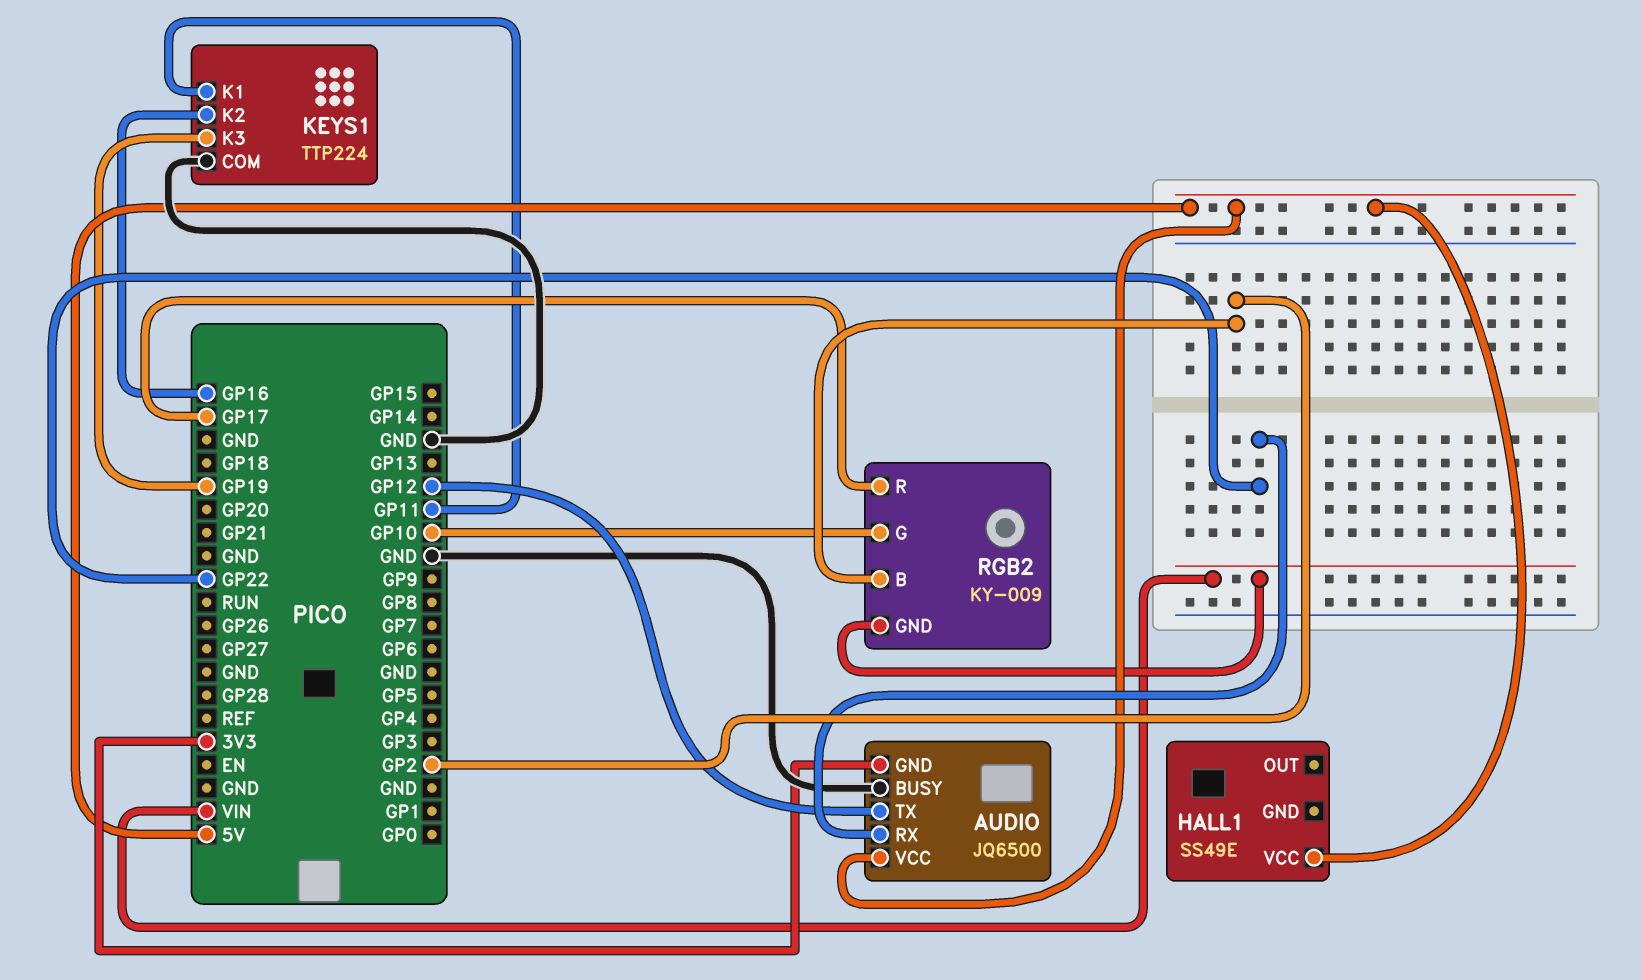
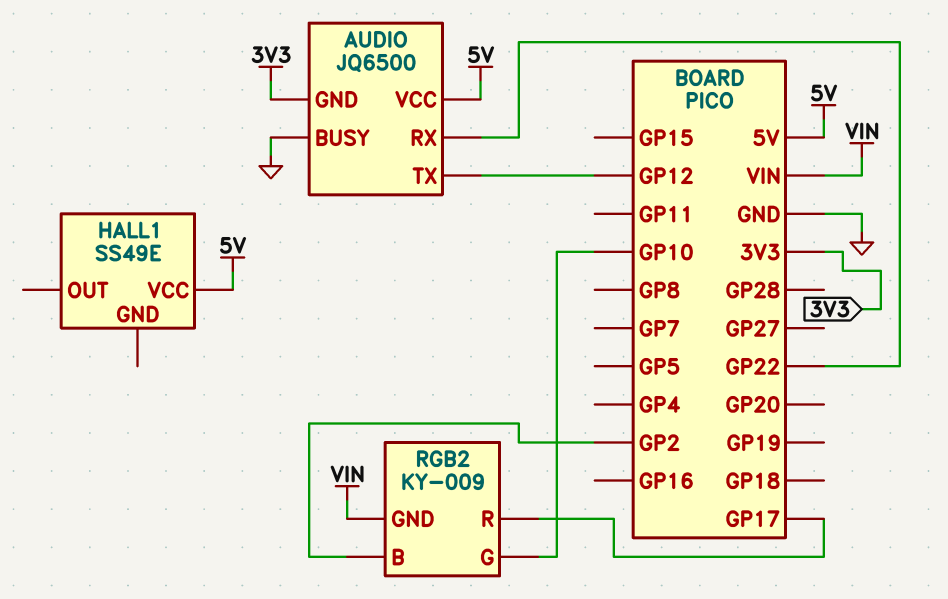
KEYS1: TTP224 -> none
KEYS1 pin COM: GND -> none
KEYS1 pin K1: GP11 -> none
KEYS1 pin K2: GP16 -> none
KEYS1 pin K3: GP19 -> none

